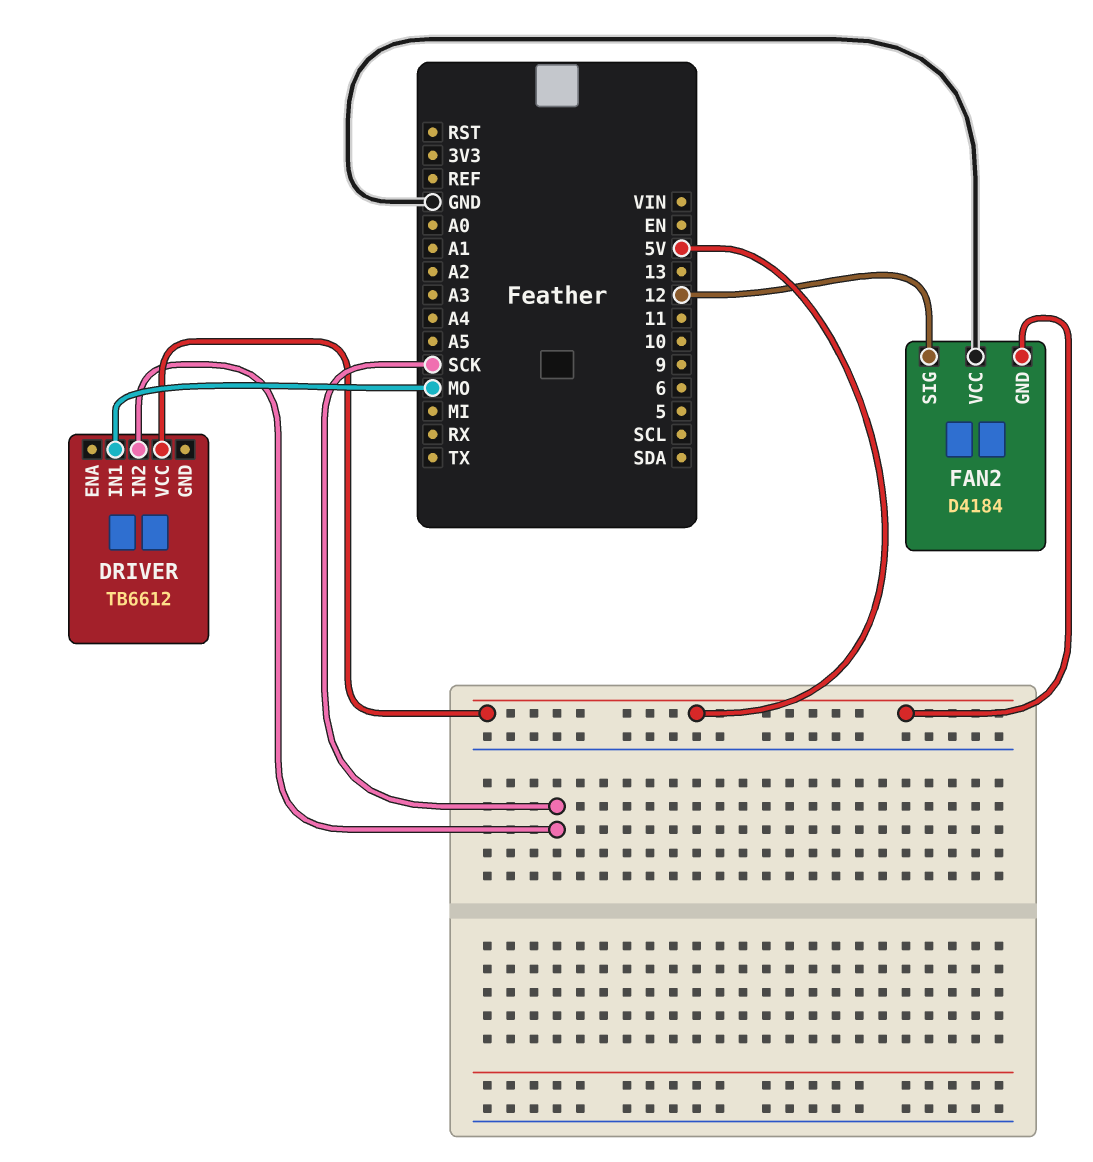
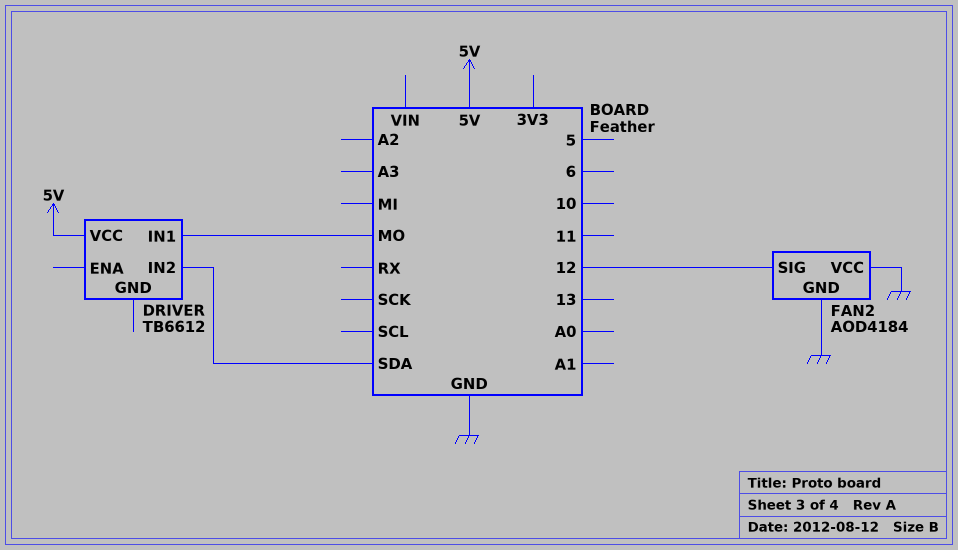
DRIVER pin IN2: SCK -> SDA
FAN2: D4184 -> AOD4184
FAN2 pin GND: 5V -> GND

